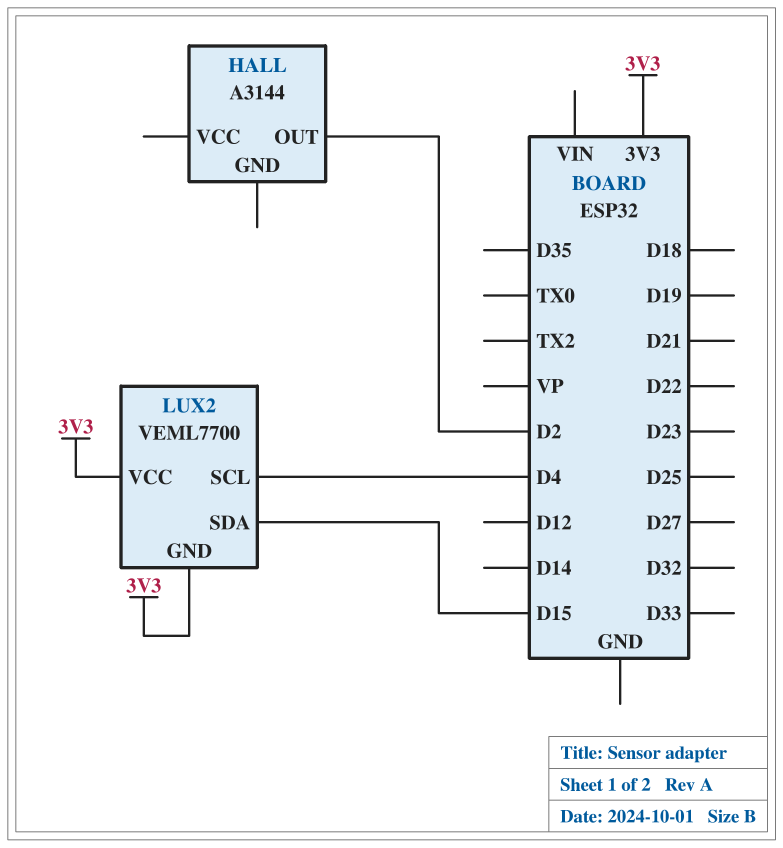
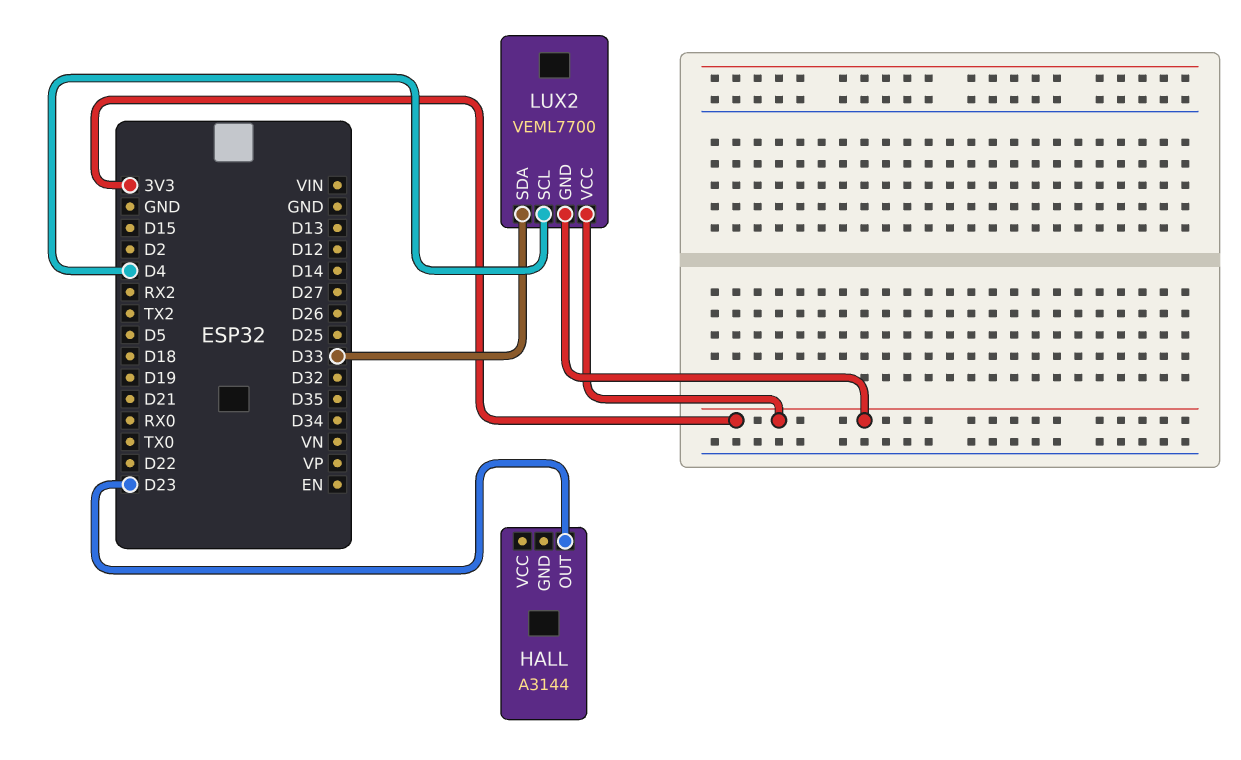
HALL pin OUT: D2 -> D23
LUX2 pin SDA: D15 -> D33

